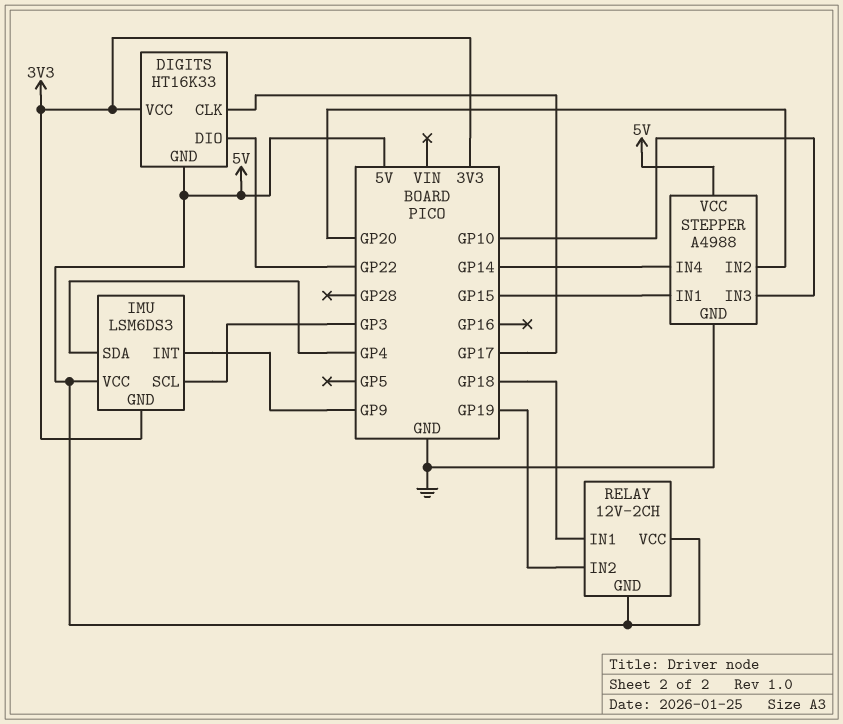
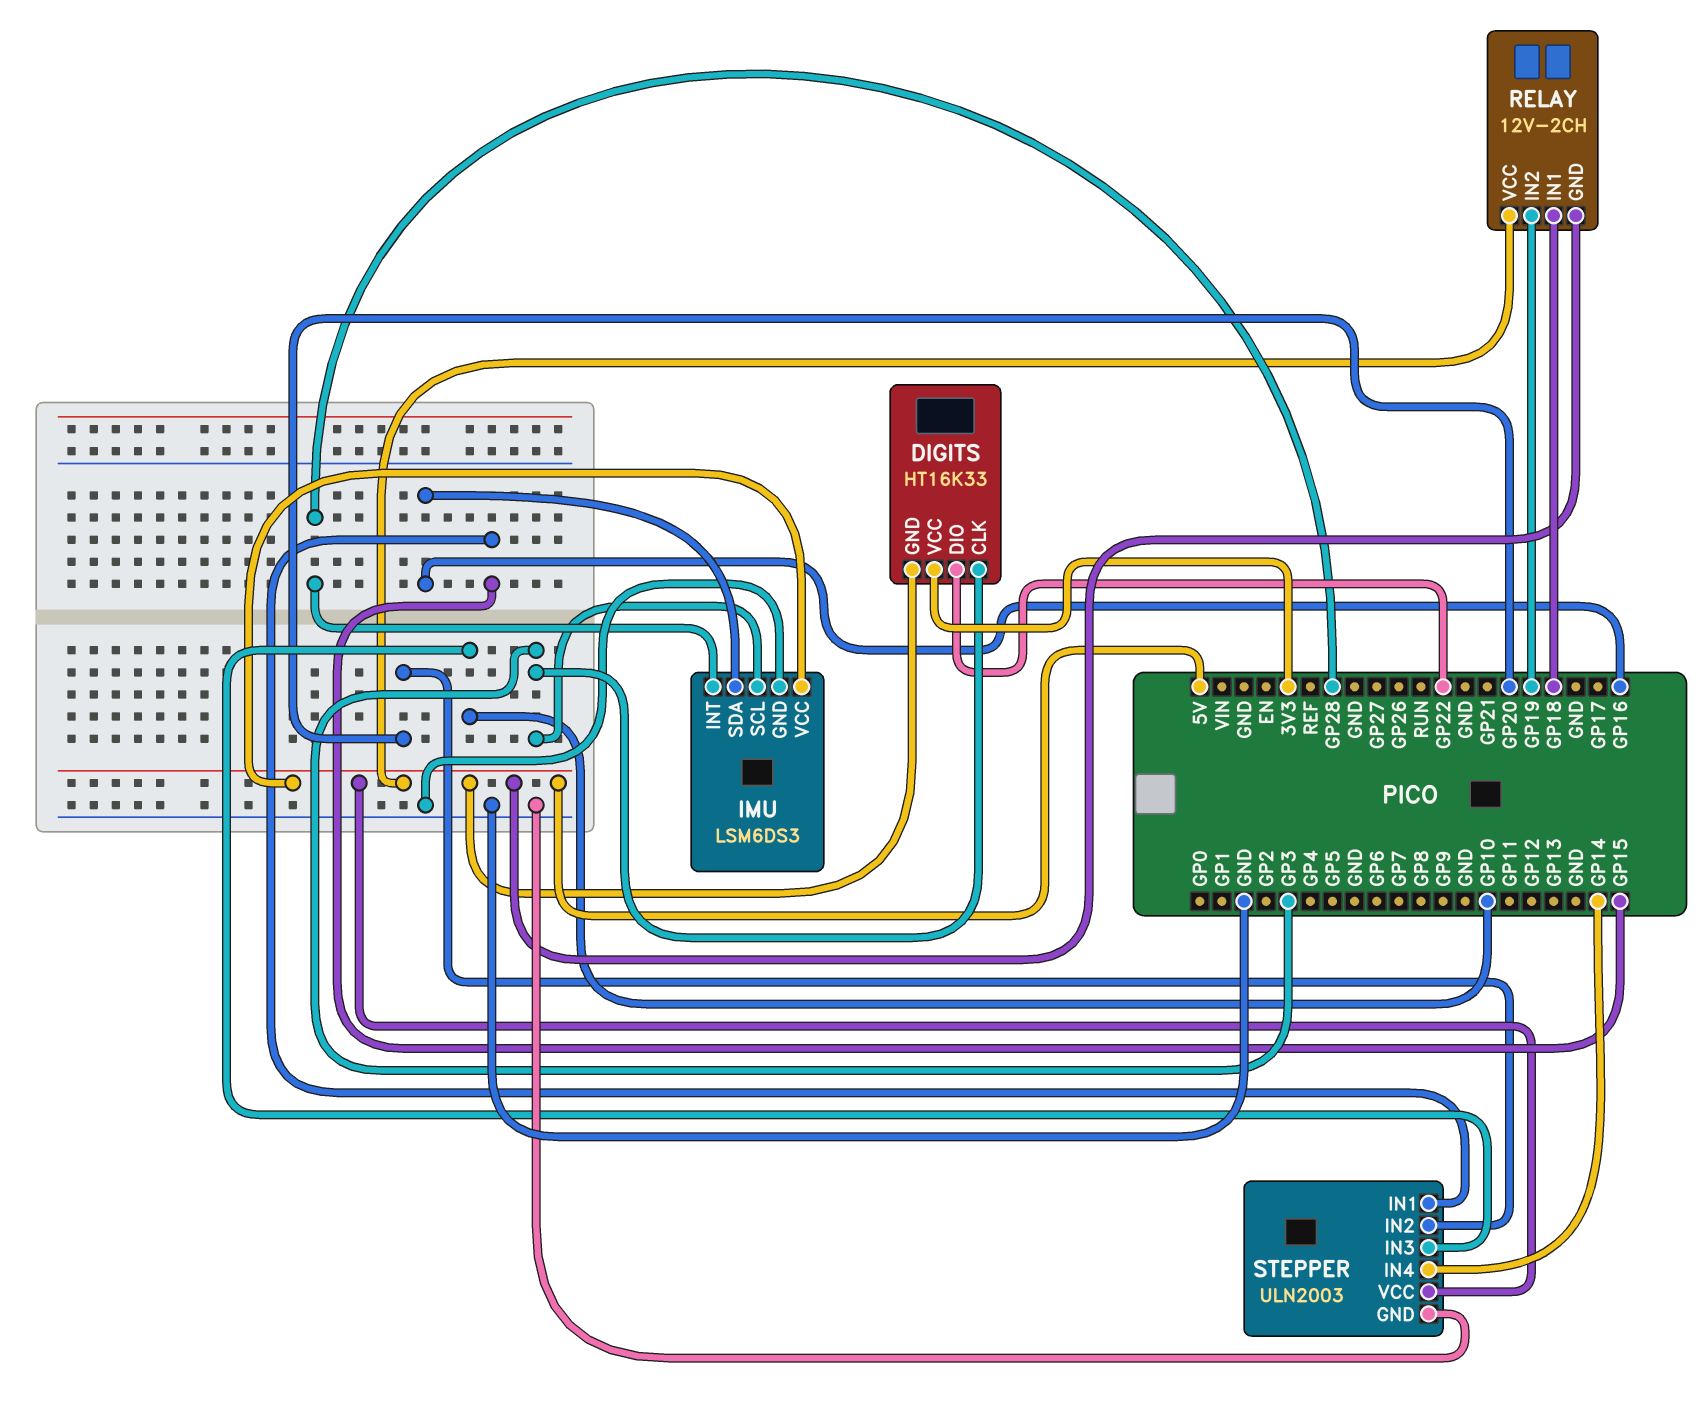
DIGITS pin CLK: GP17 -> GP3
IMU pin GND: 3V3 -> GND
IMU pin INT: GP9 -> GP28
IMU pin SDA: GP4 -> GP16
STEPPER: A4988 -> ULN2003

